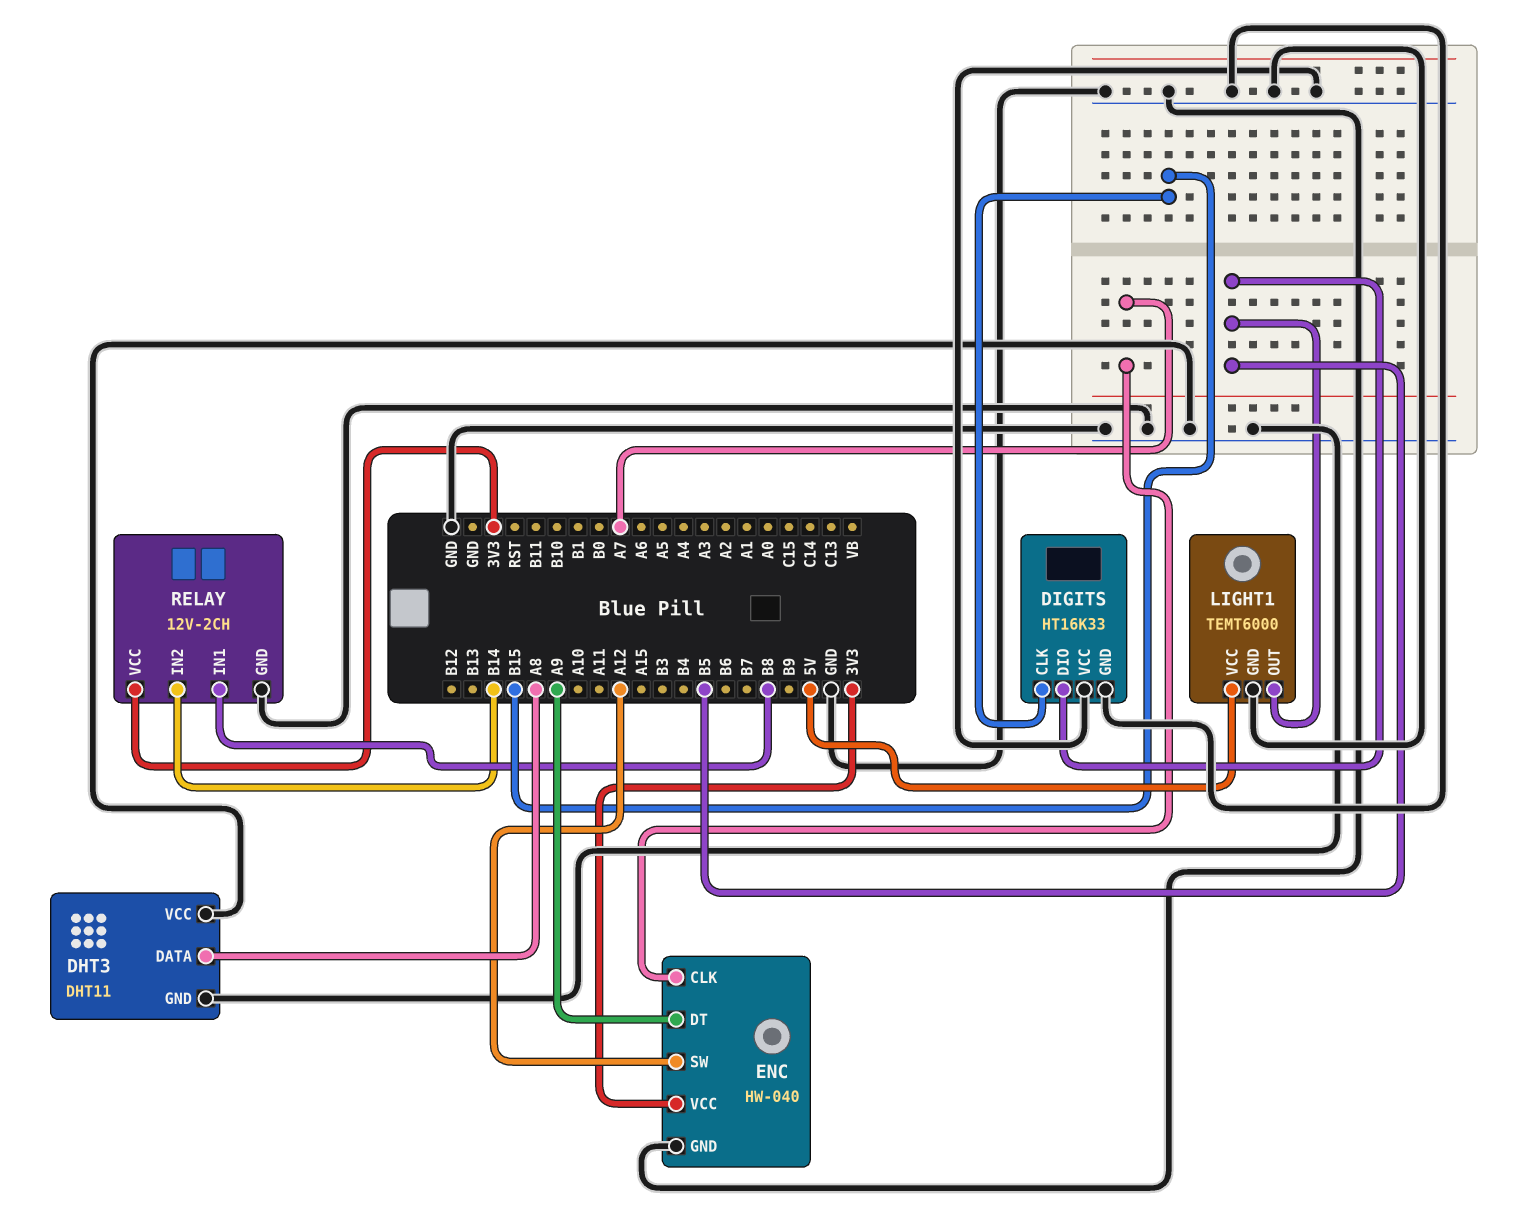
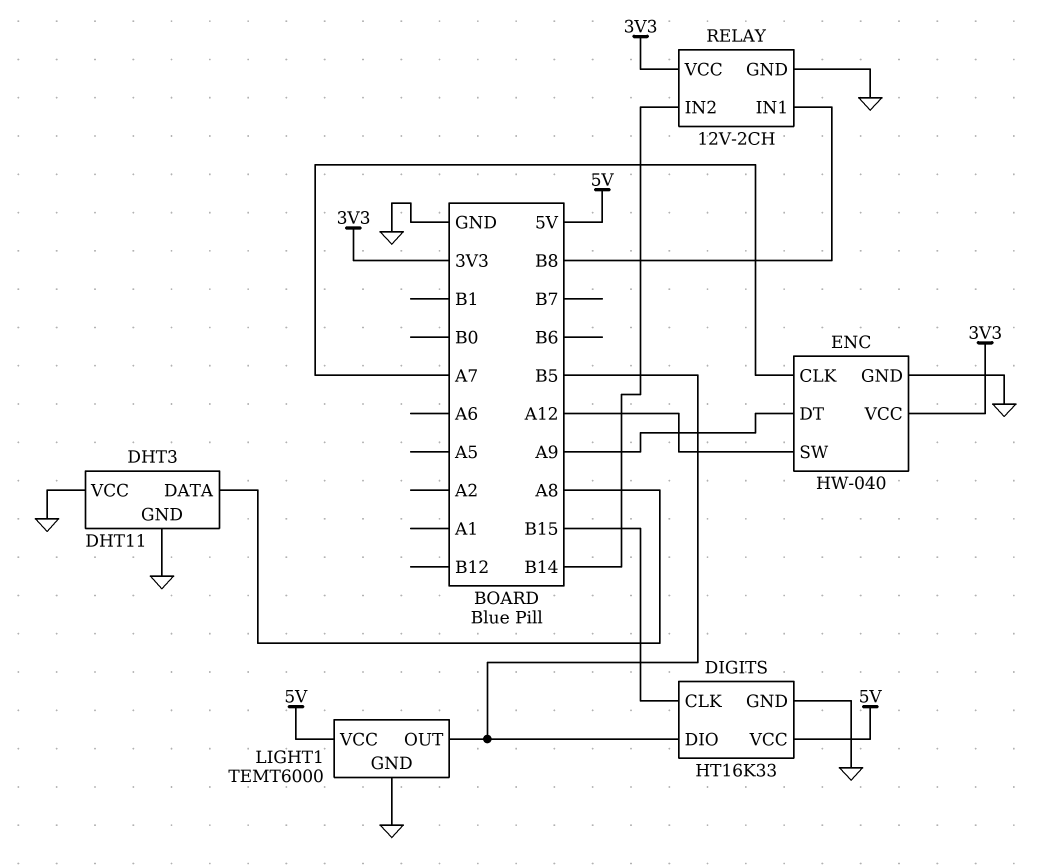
DIGITS pin VCC: GND -> 5V

